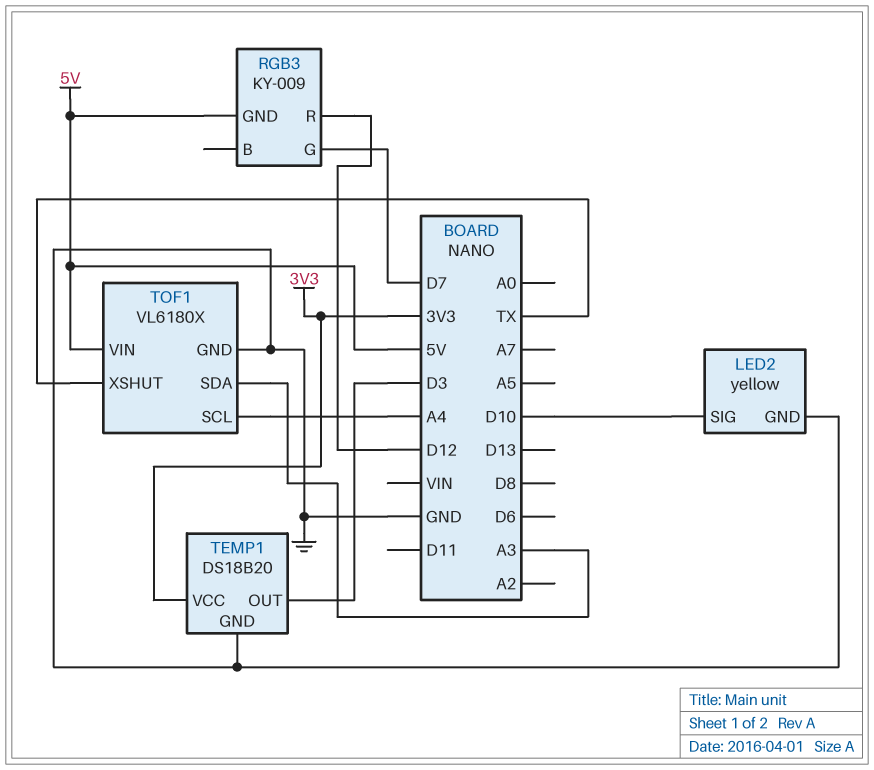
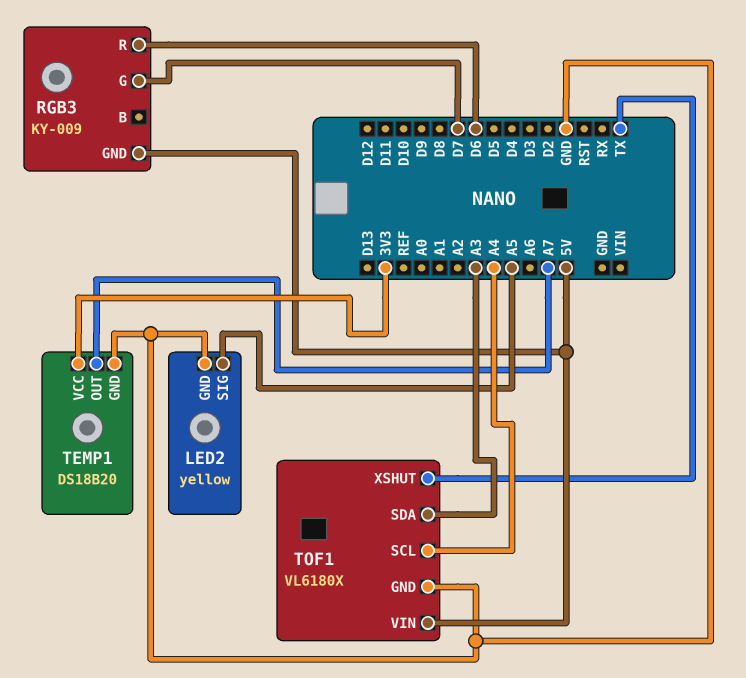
LED2 pin SIG: D10 -> A5
RGB3 pin R: D12 -> D6
TEMP1 pin OUT: D3 -> A7

